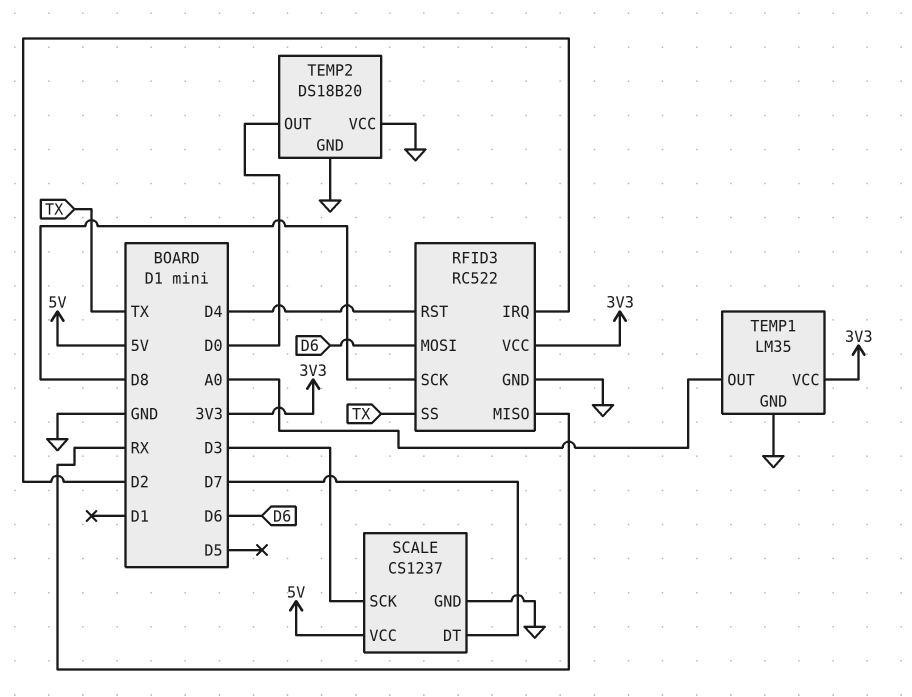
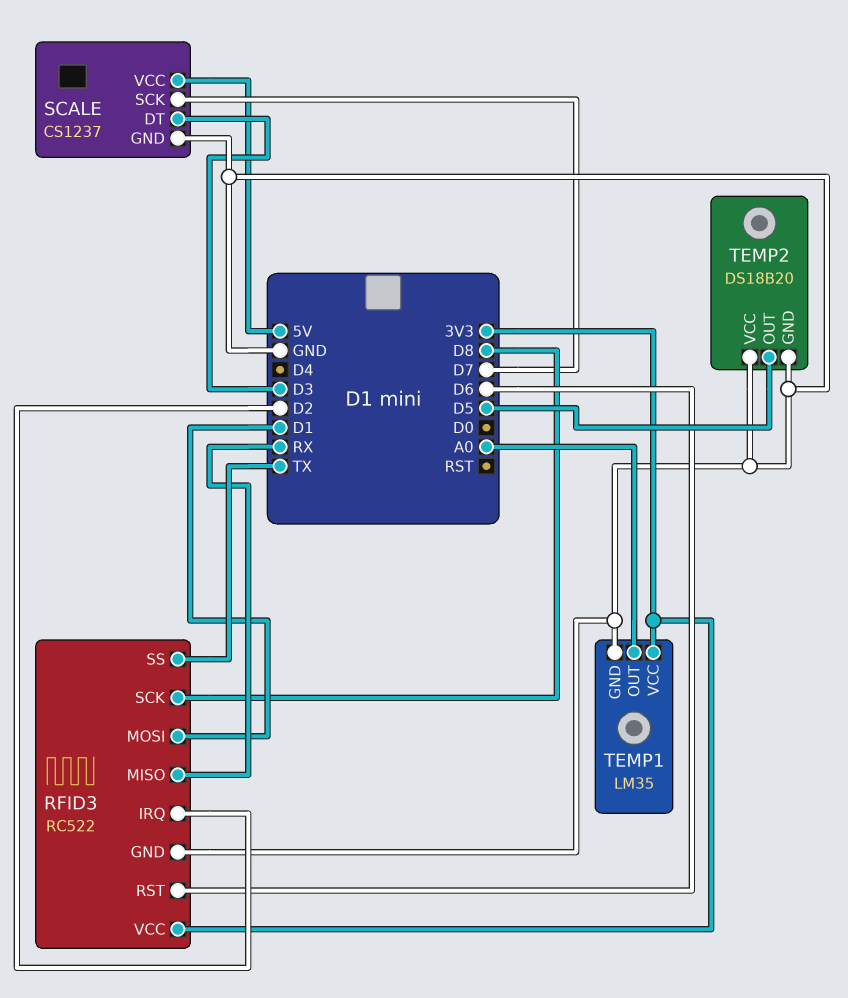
RFID3 pin MOSI: D6 -> D1
RFID3 pin RST: D4 -> D6
SCALE pin DT: D7 -> D3
SCALE pin SCK: D3 -> D7
TEMP2 pin OUT: D0 -> D5

